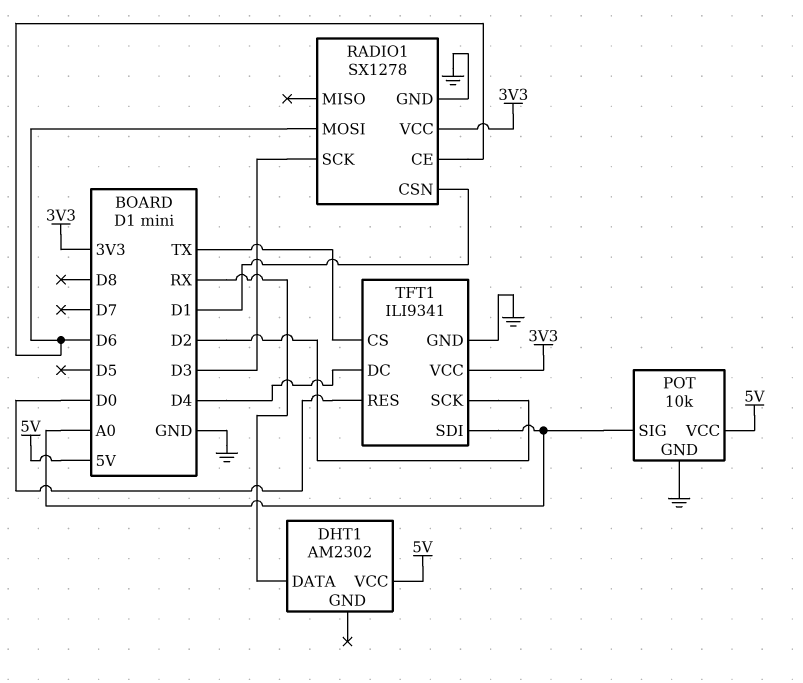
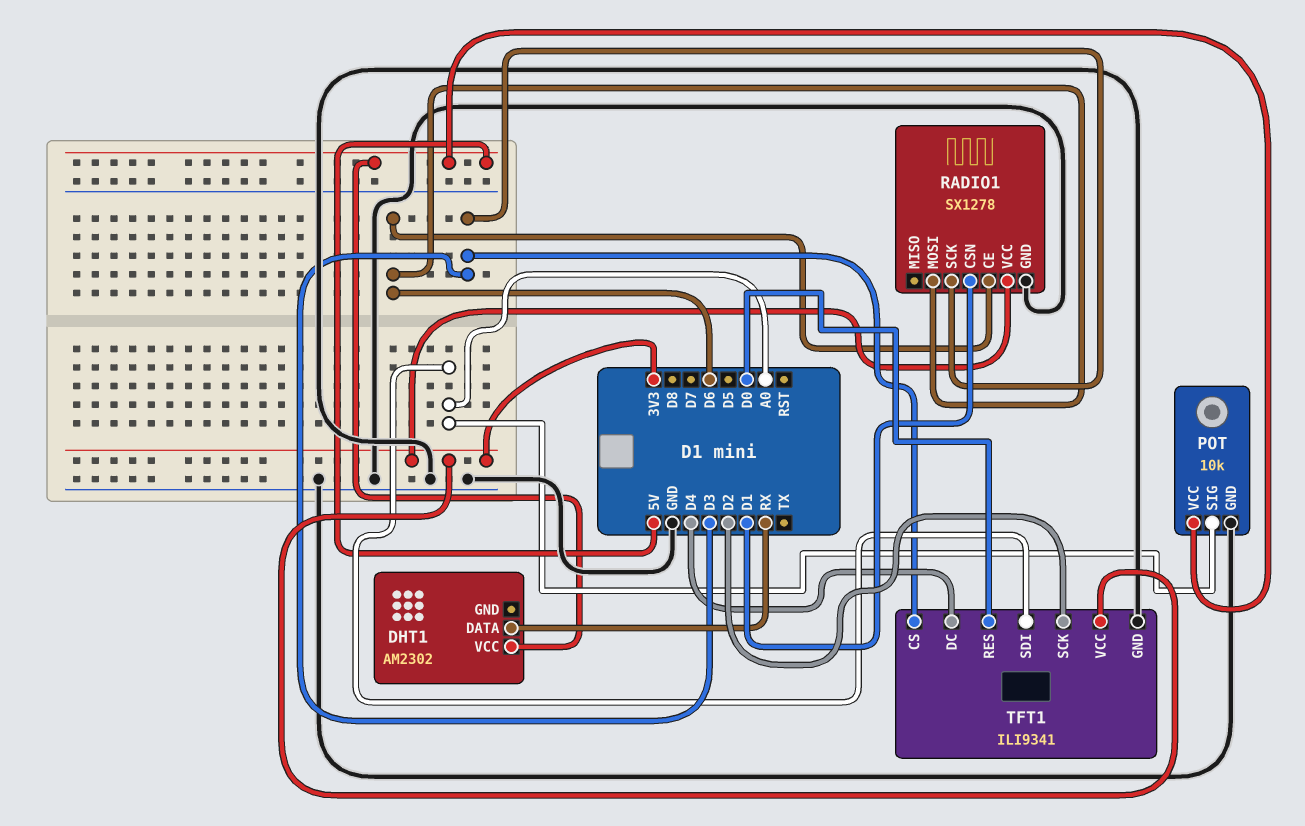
TFT1 pin CS: TX -> D3

